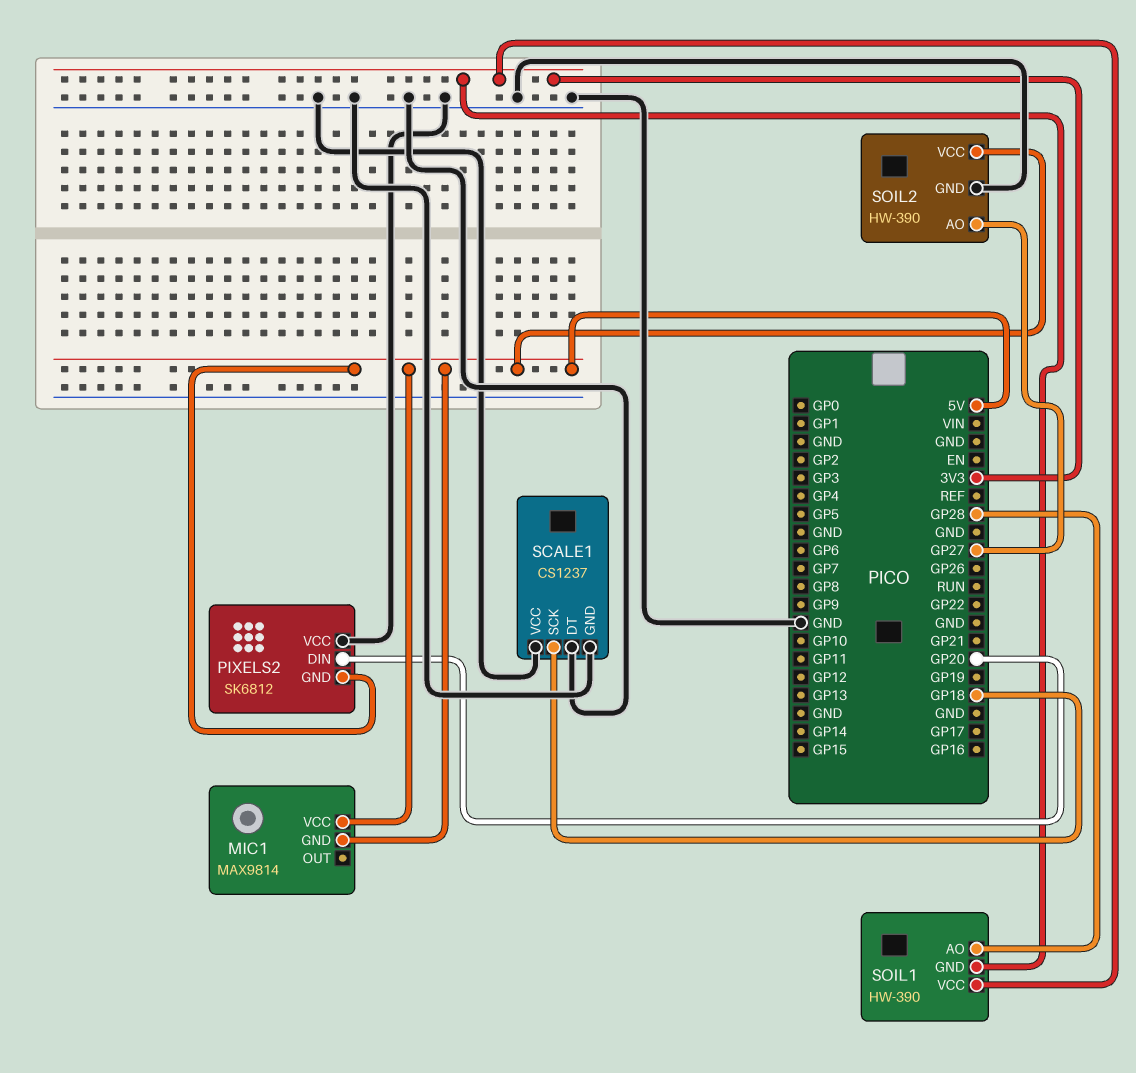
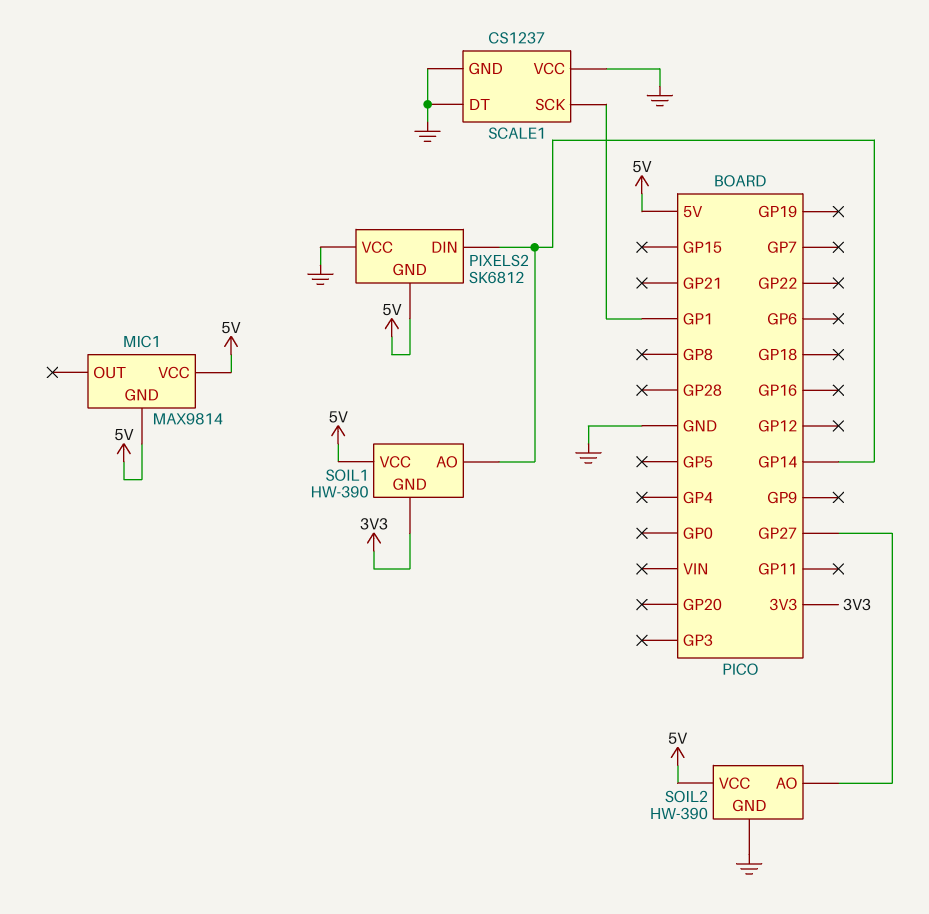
PIXELS2 pin DIN: GP20 -> GP14
SCALE1 pin SCK: GP18 -> GP1
SOIL1 pin AO: GP28 -> GP14
SOIL1 pin VCC: 3V3 -> 5V

